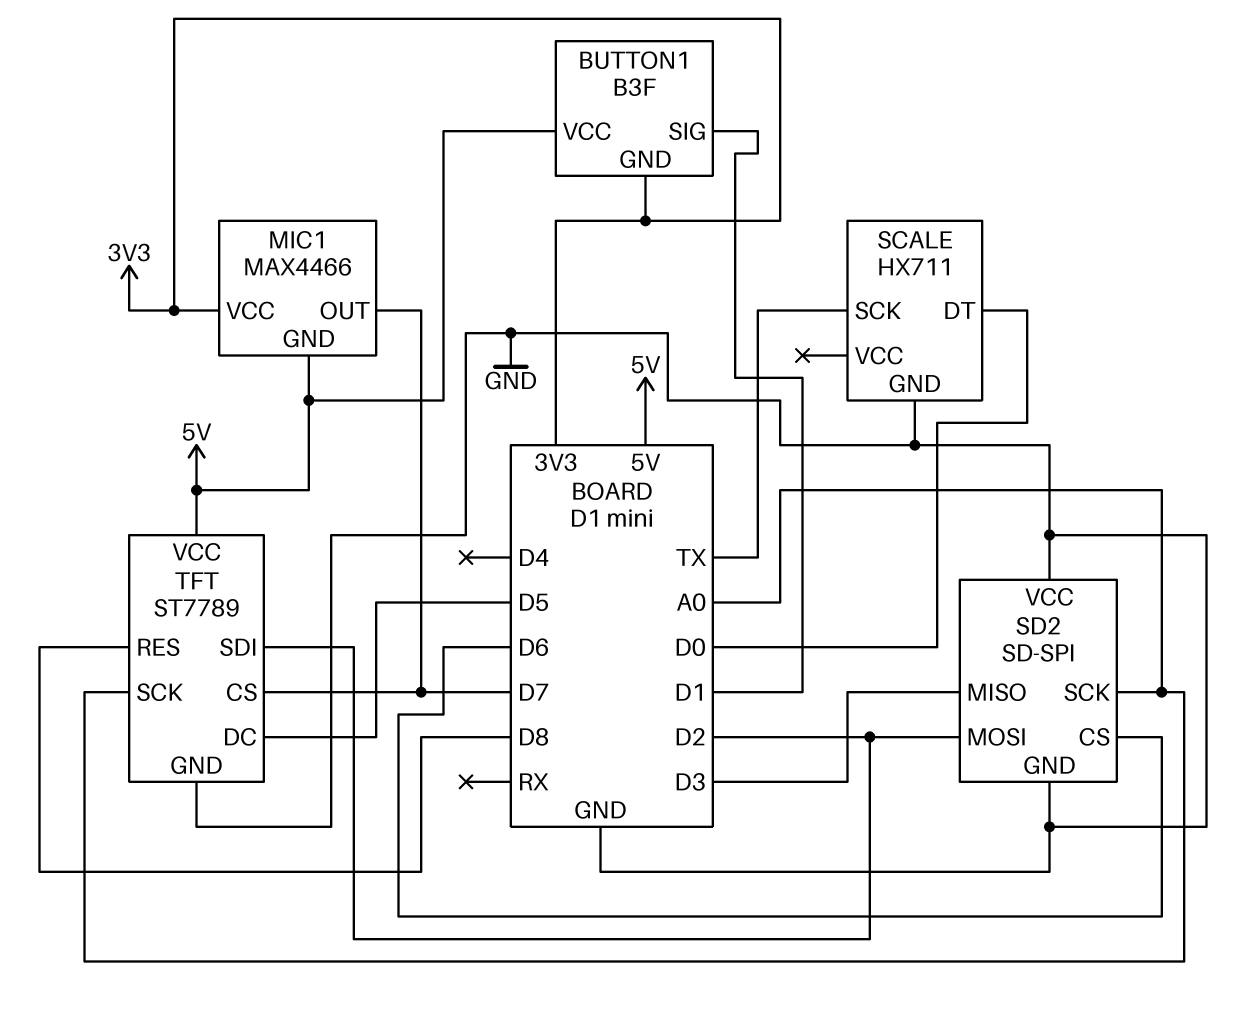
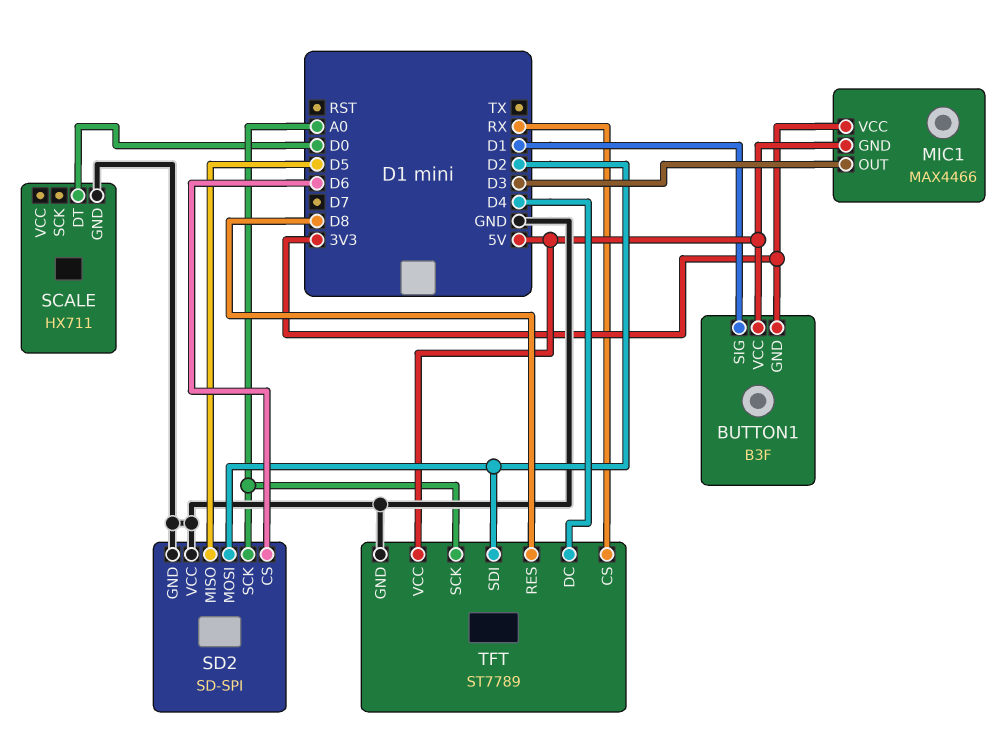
MIC1 pin OUT: D7 -> D3
SCALE pin SCK: TX -> none
SD2 pin MISO: D3 -> D5
TFT pin CS: D7 -> RX
TFT pin DC: D5 -> D4

